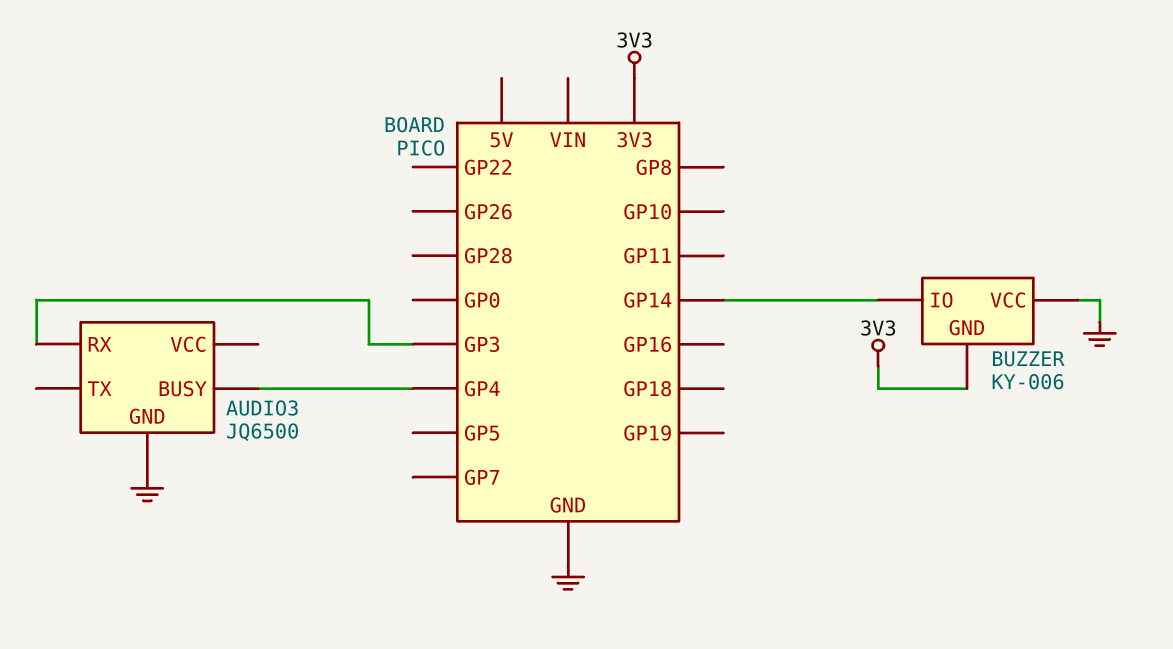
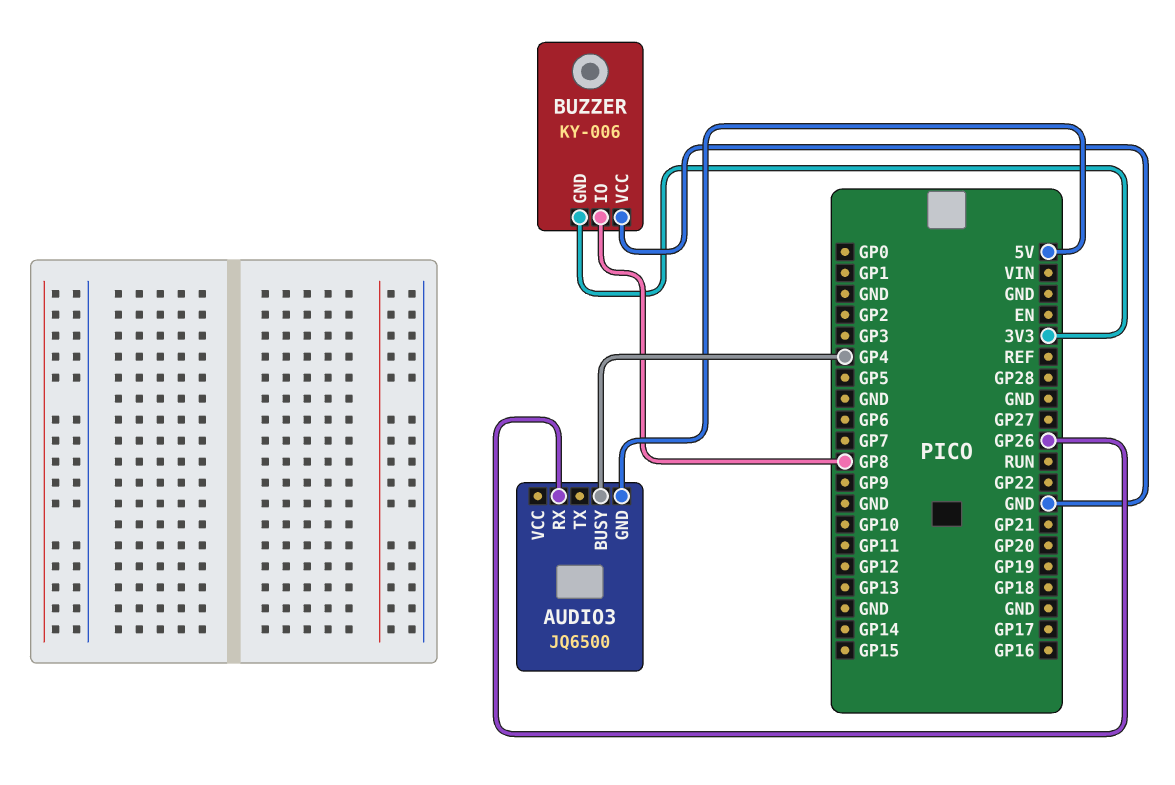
AUDIO3 pin GND: GND -> 5V
AUDIO3 pin RX: GP3 -> GP26
BUZZER pin IO: GP14 -> GP8

